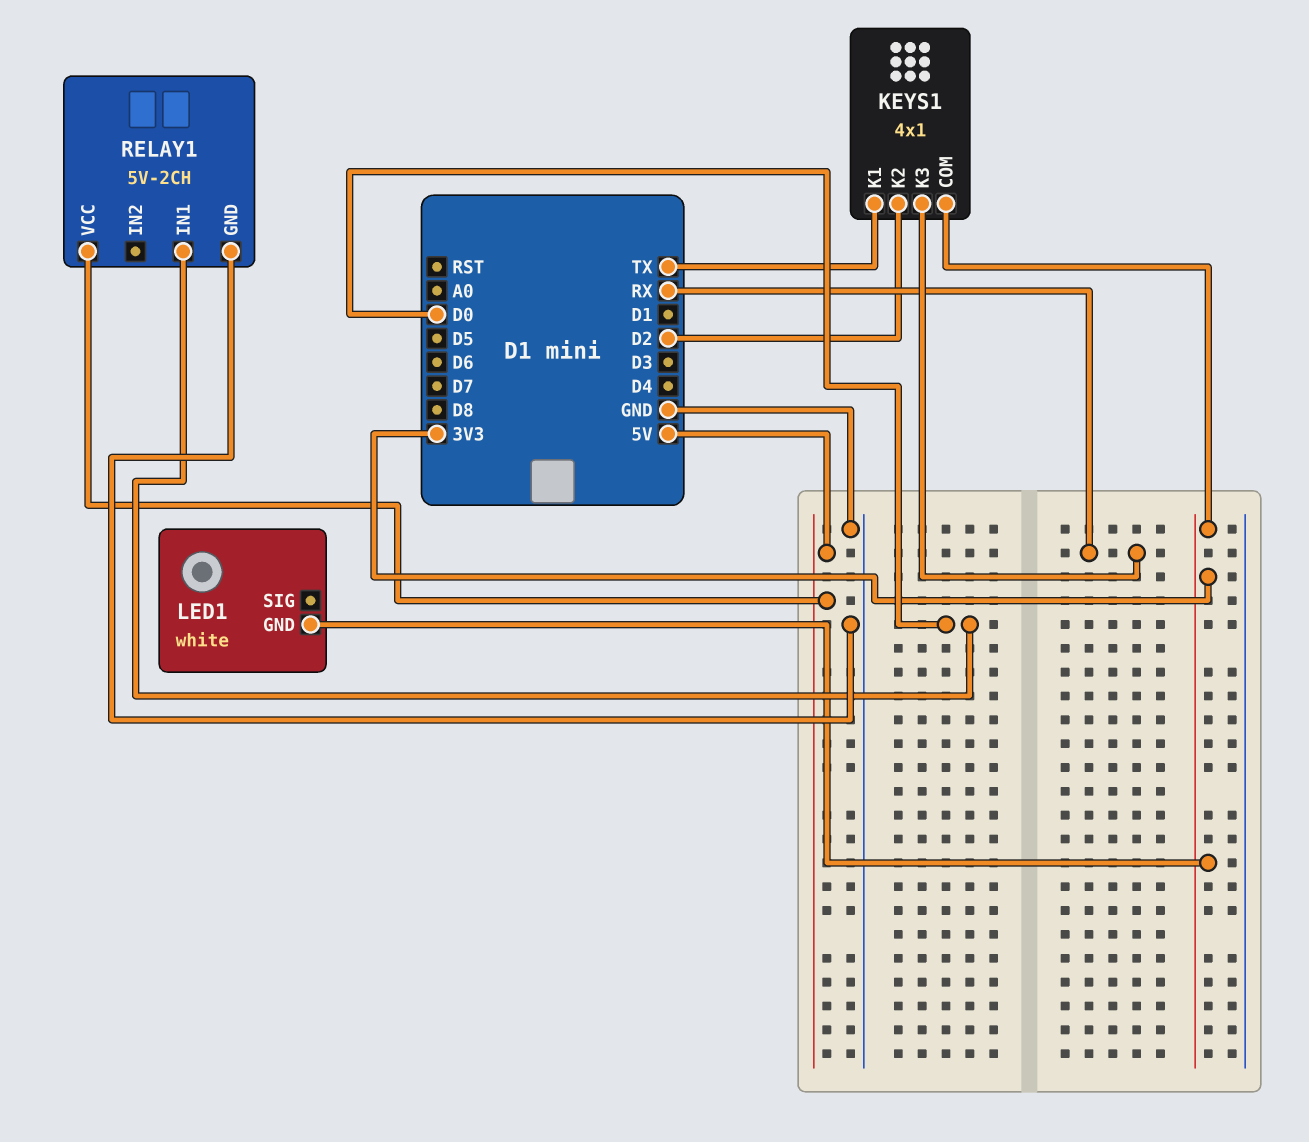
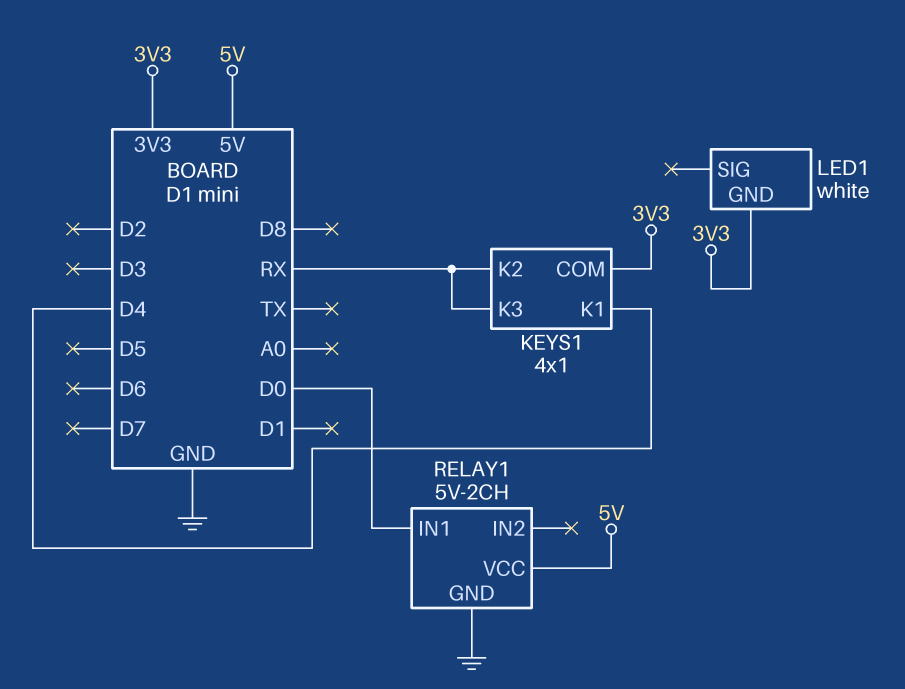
KEYS1 pin K1: TX -> D4
KEYS1 pin K2: D2 -> RX

